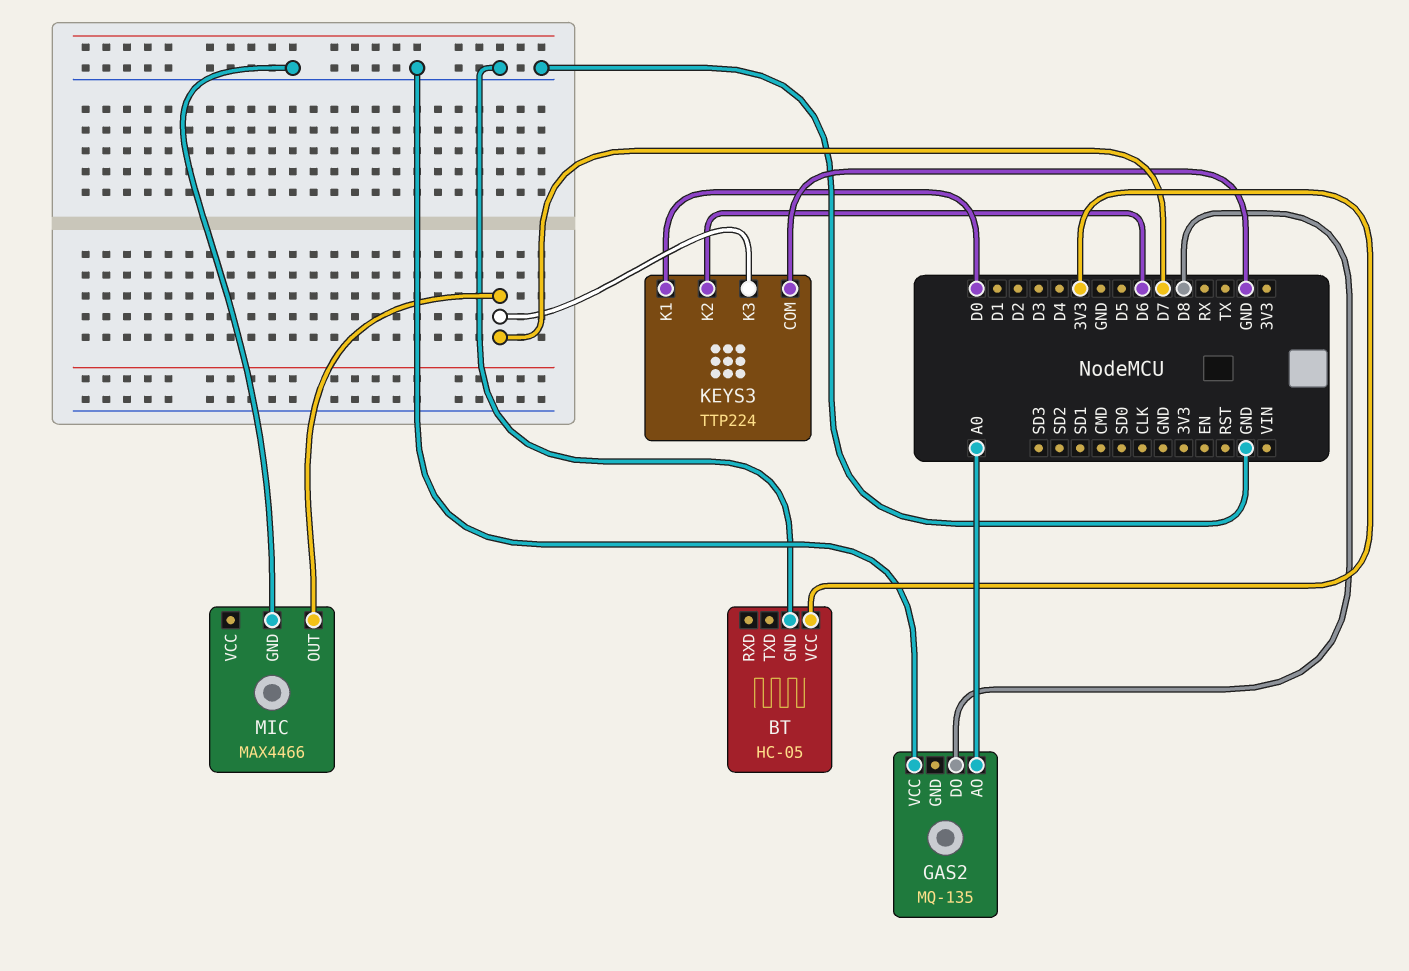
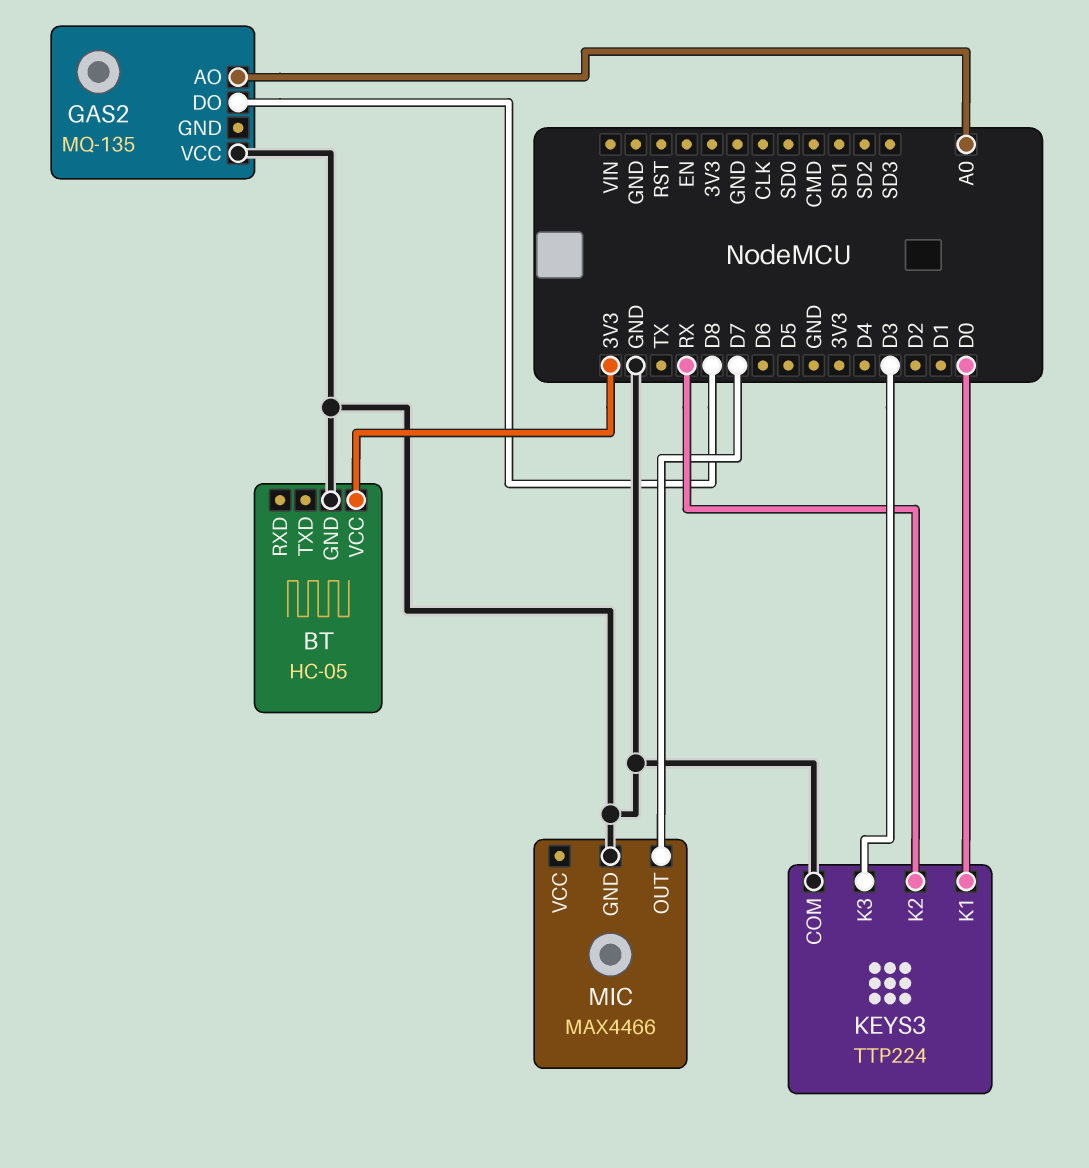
KEYS3 pin K2: D6 -> RX
KEYS3 pin K3: D7 -> D3

